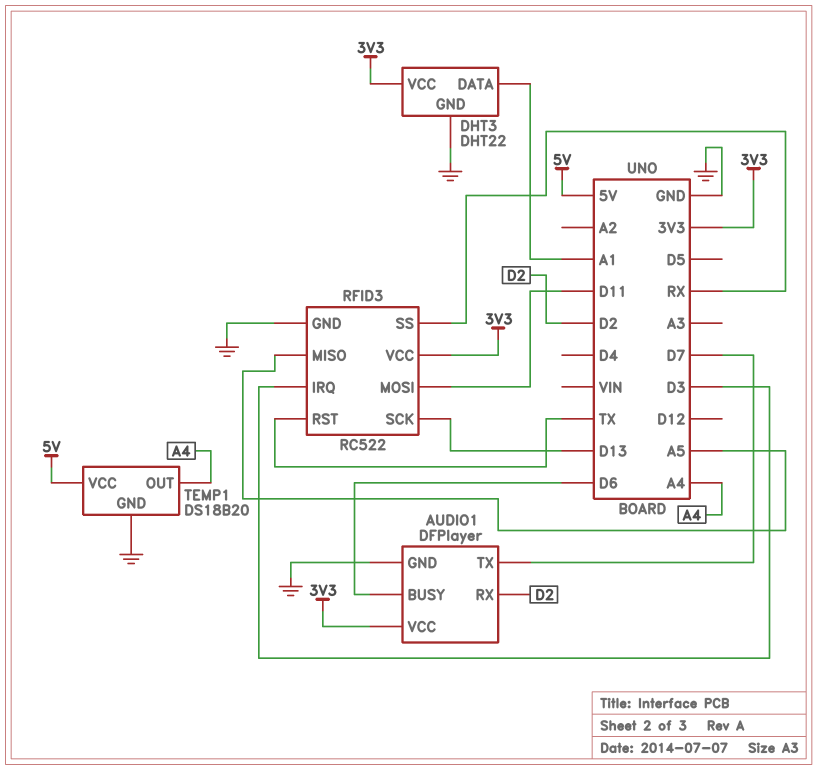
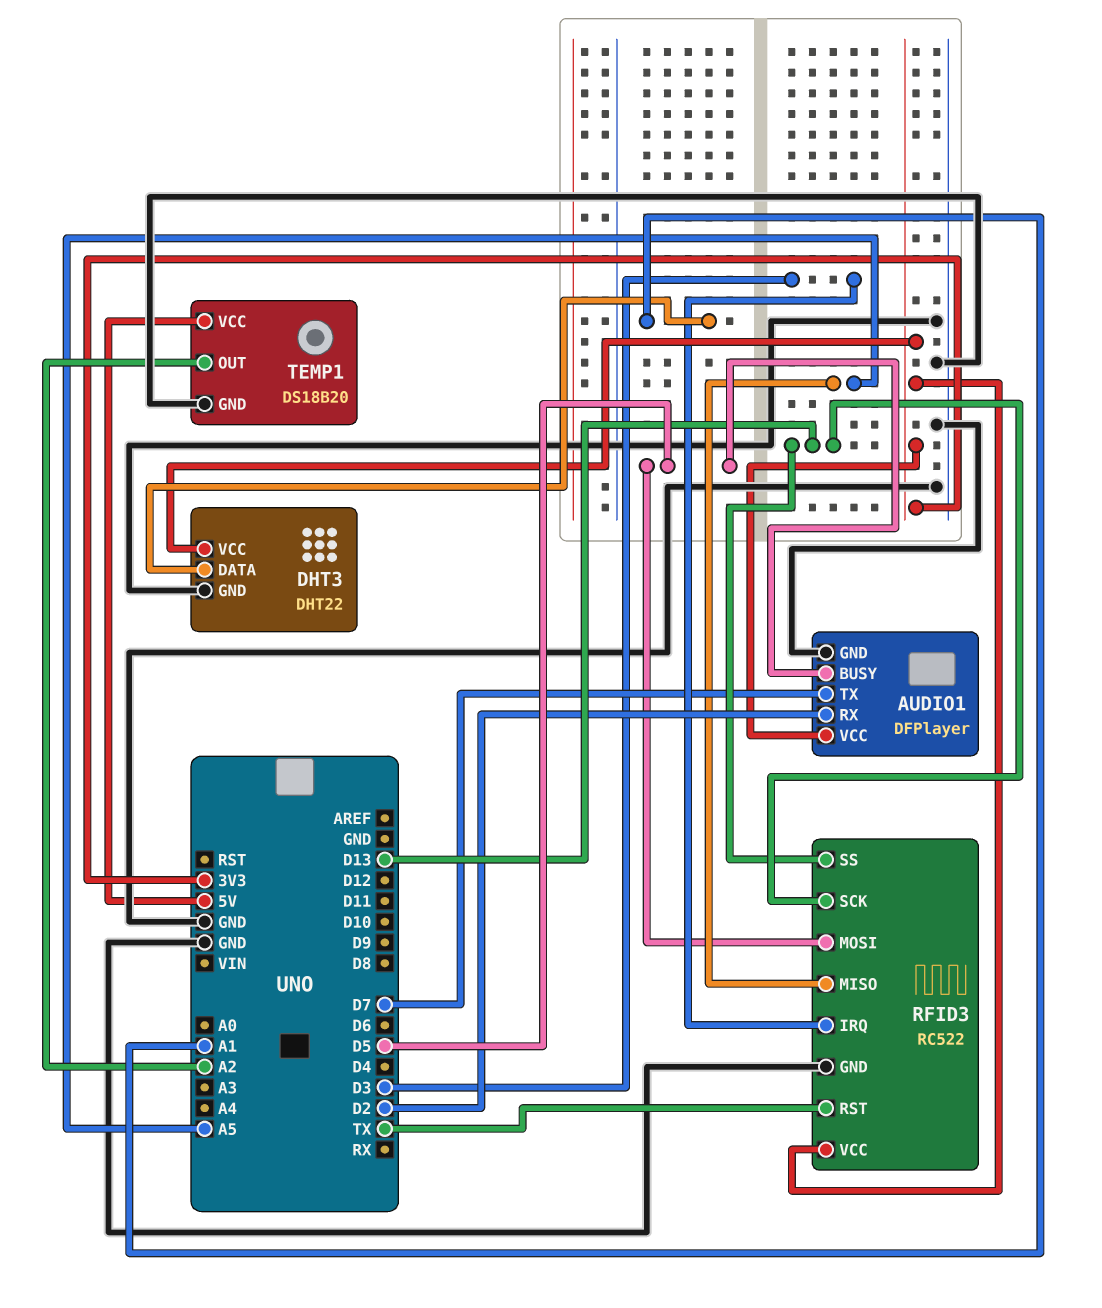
AUDIO1 pin BUSY: D6 -> D5
RFID3 pin MOSI: D11 -> D5
RFID3 pin SS: RX -> D13
TEMP1 pin OUT: A4 -> A2

